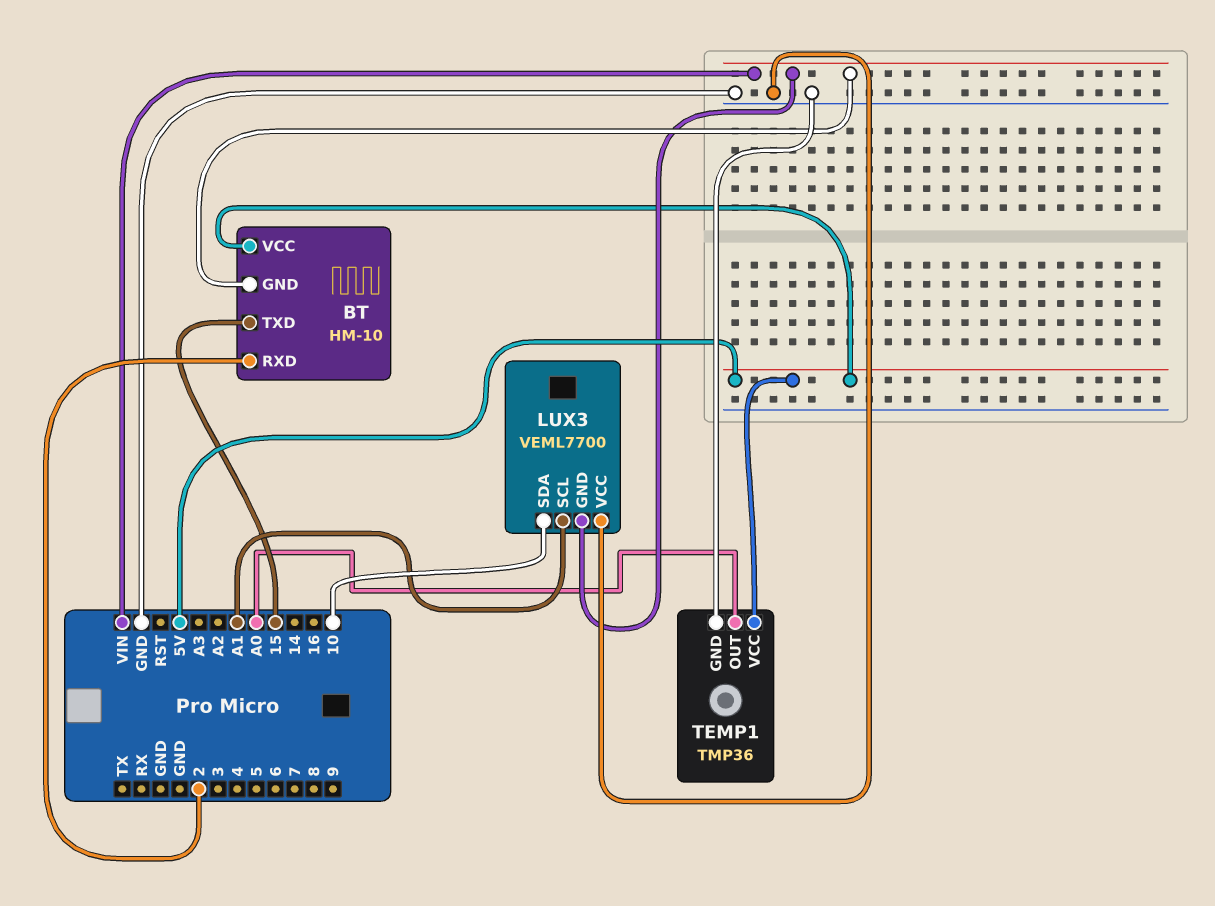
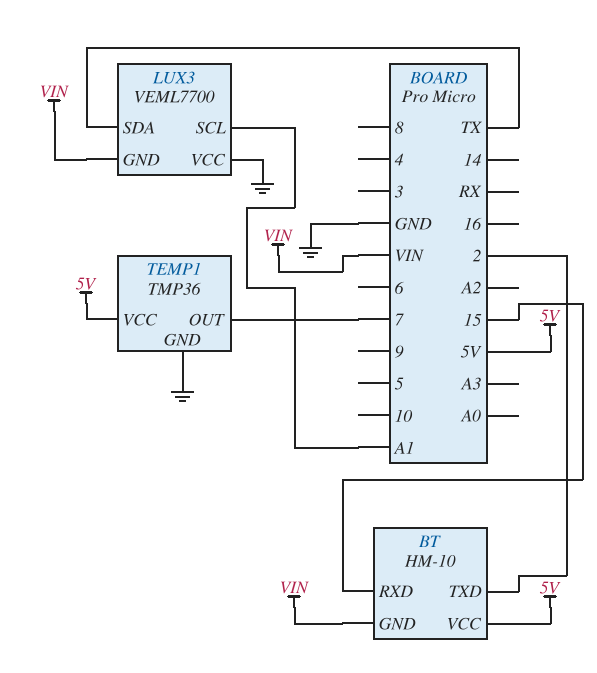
BT pin RXD: 2 -> 15
BT pin TXD: 15 -> 2
LUX3 pin SDA: 10 -> TX
TEMP1 pin OUT: A0 -> 7

